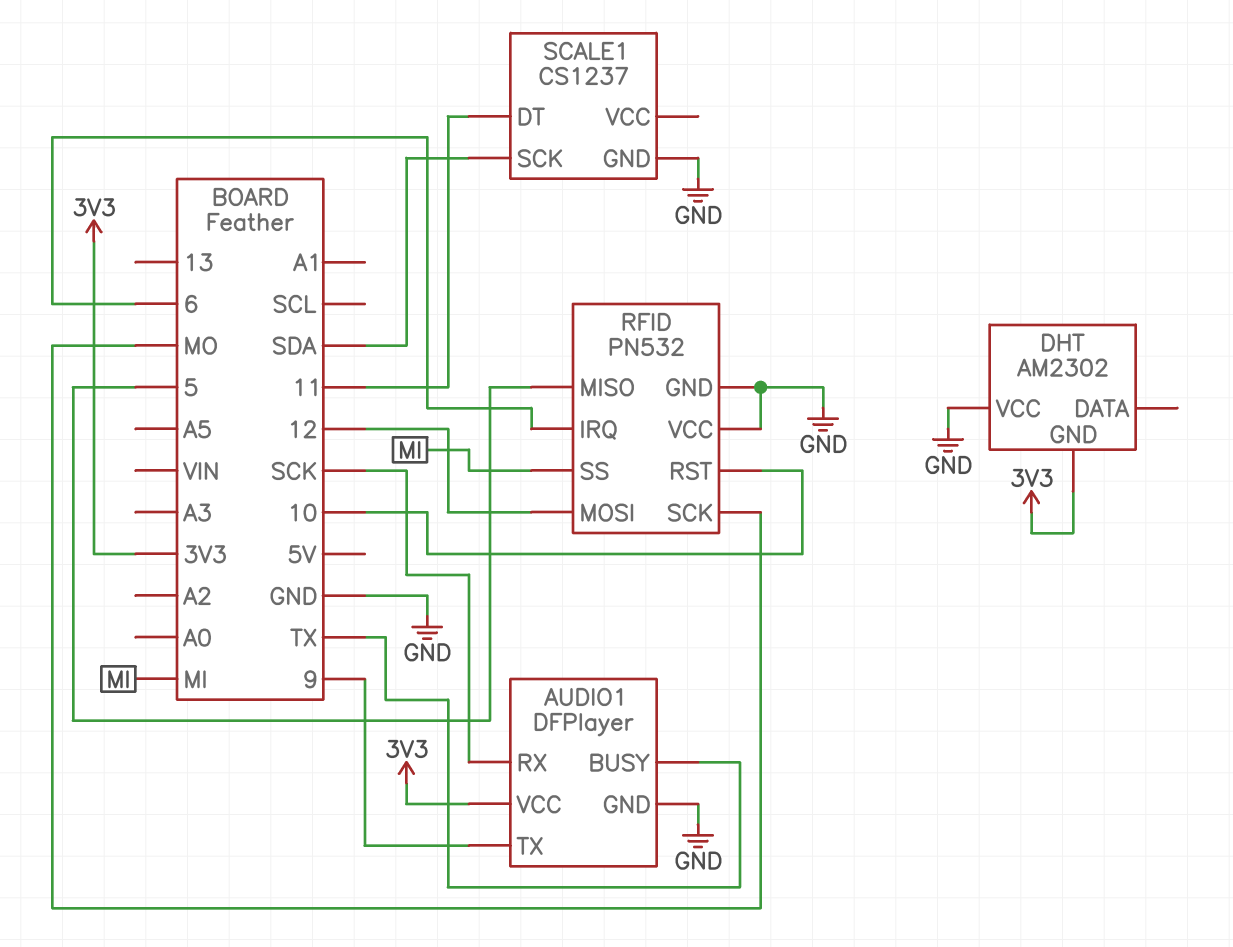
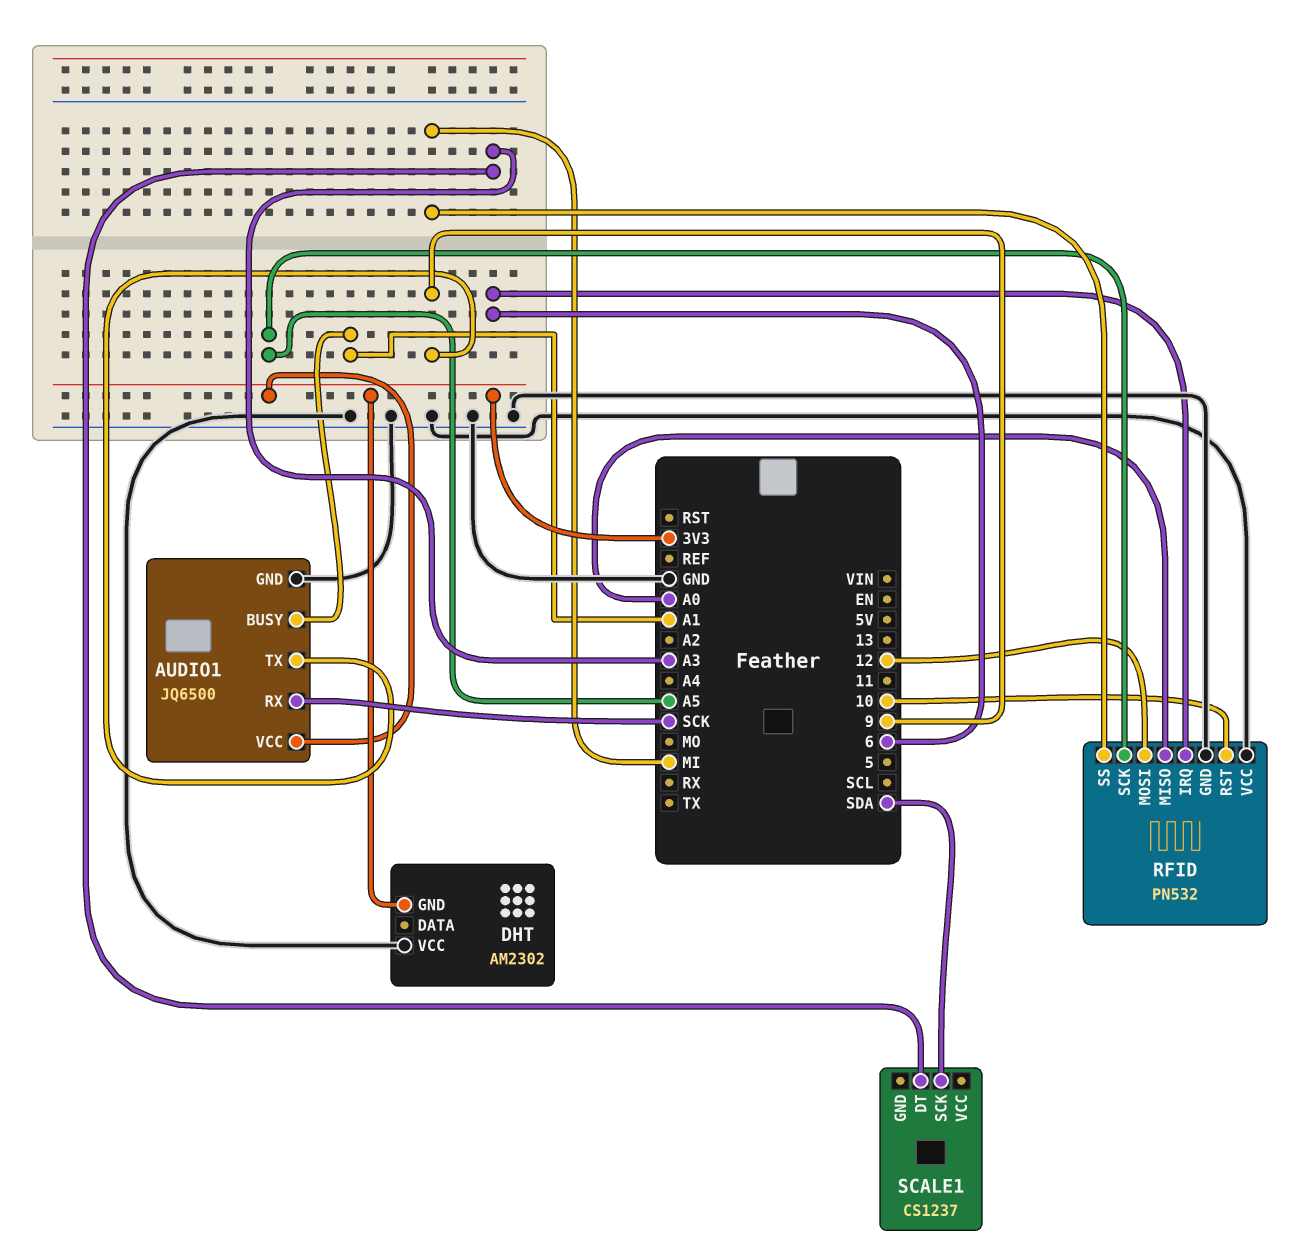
AUDIO1: DFPlayer -> JQ6500
AUDIO1 pin BUSY: TX -> A1
RFID pin MISO: 5 -> A0
RFID pin SCK: MO -> A5
SCALE1 pin DT: 11 -> A3
SCALE1 pin GND: GND -> none

